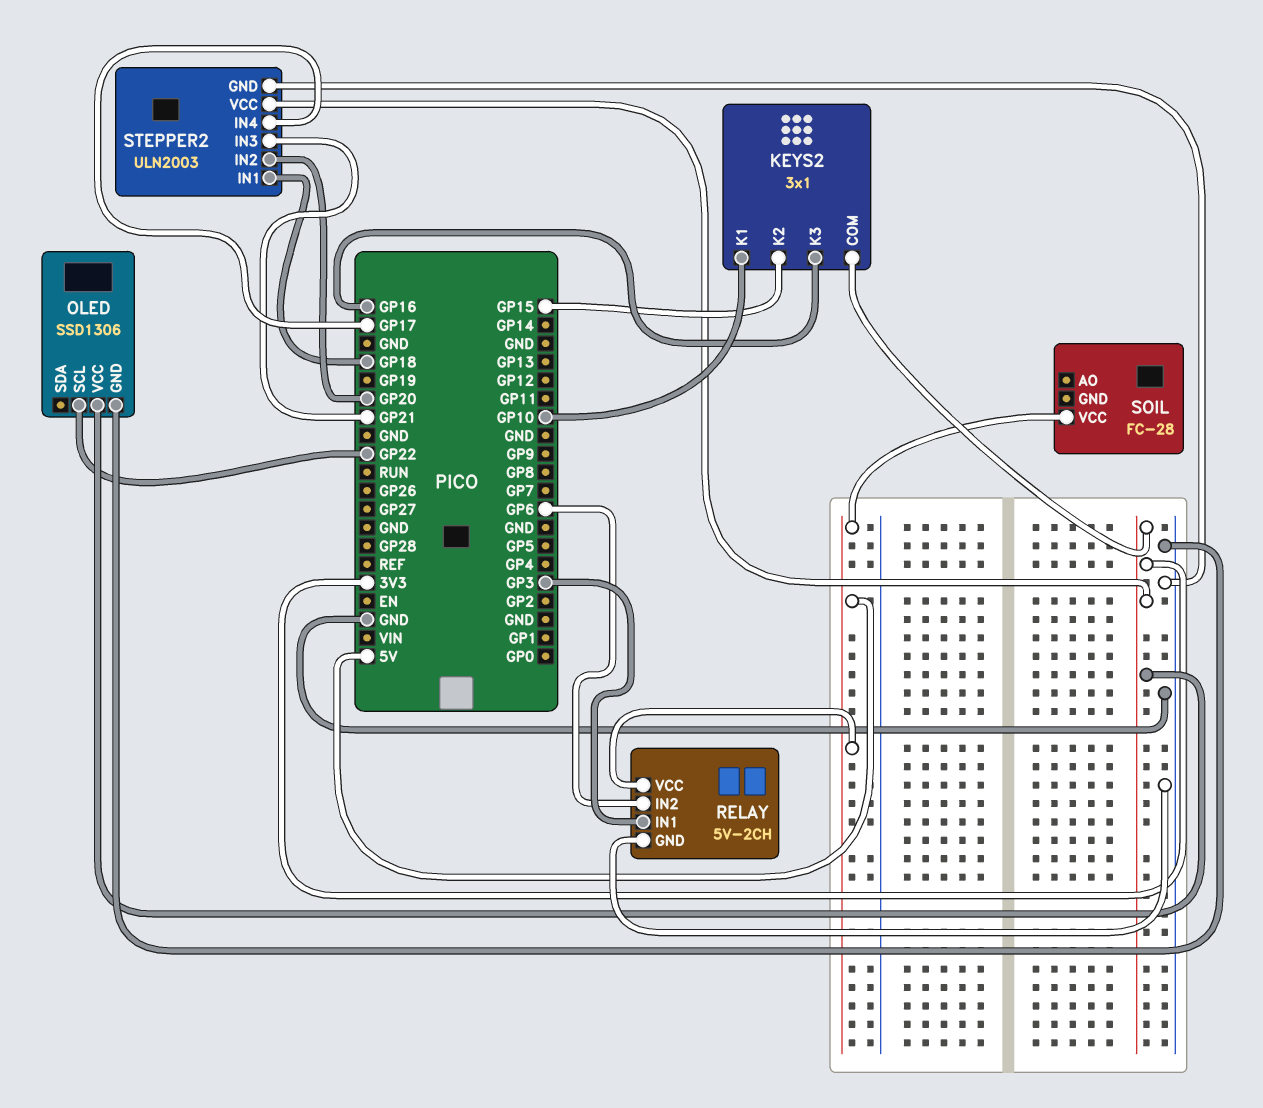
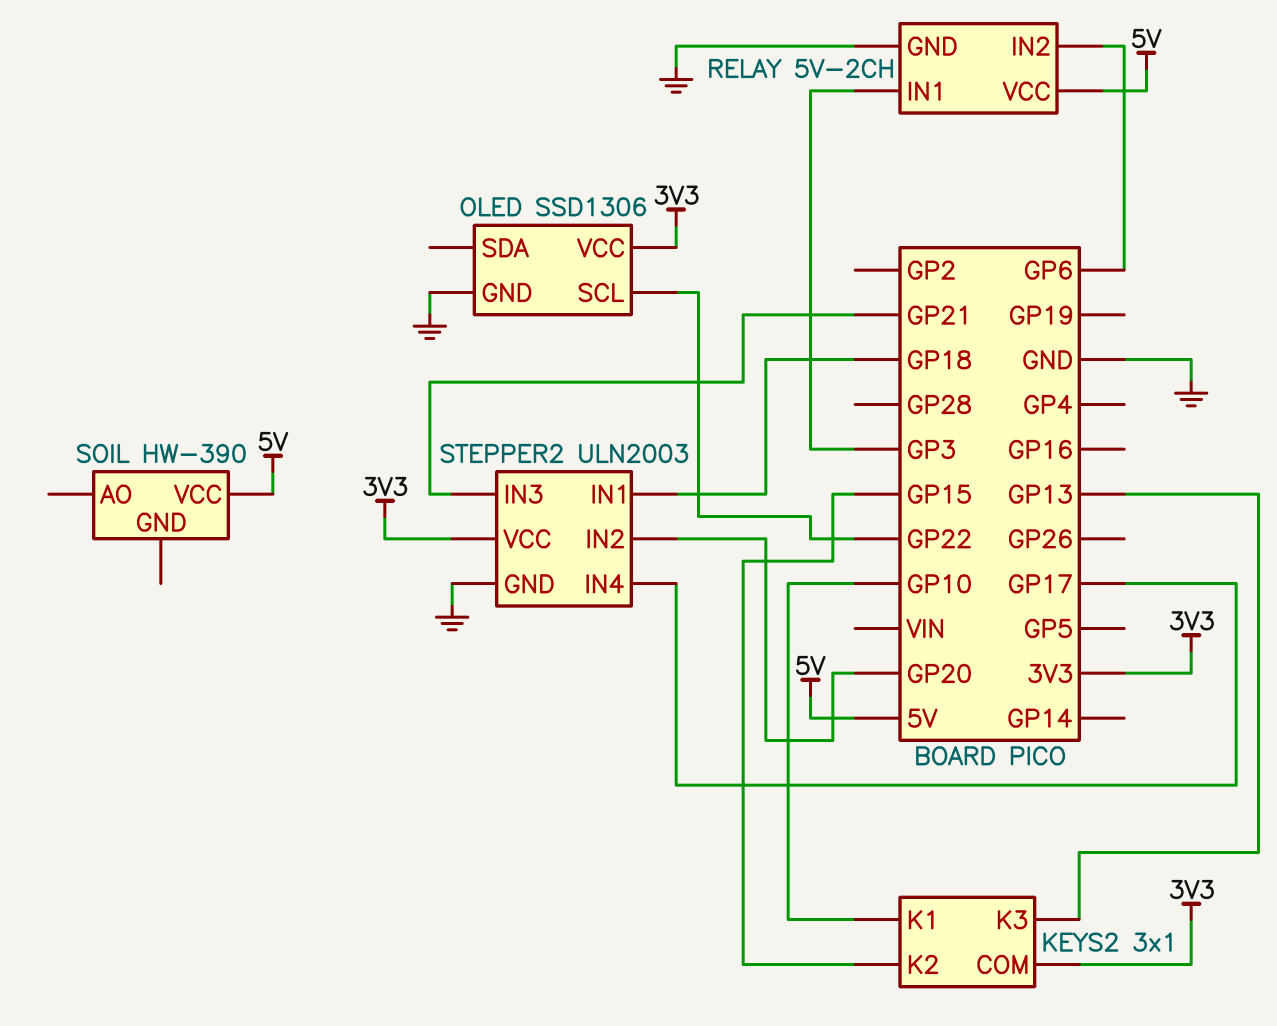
KEYS2 pin K3: GP16 -> GP13
SOIL: FC-28 -> HW-390

